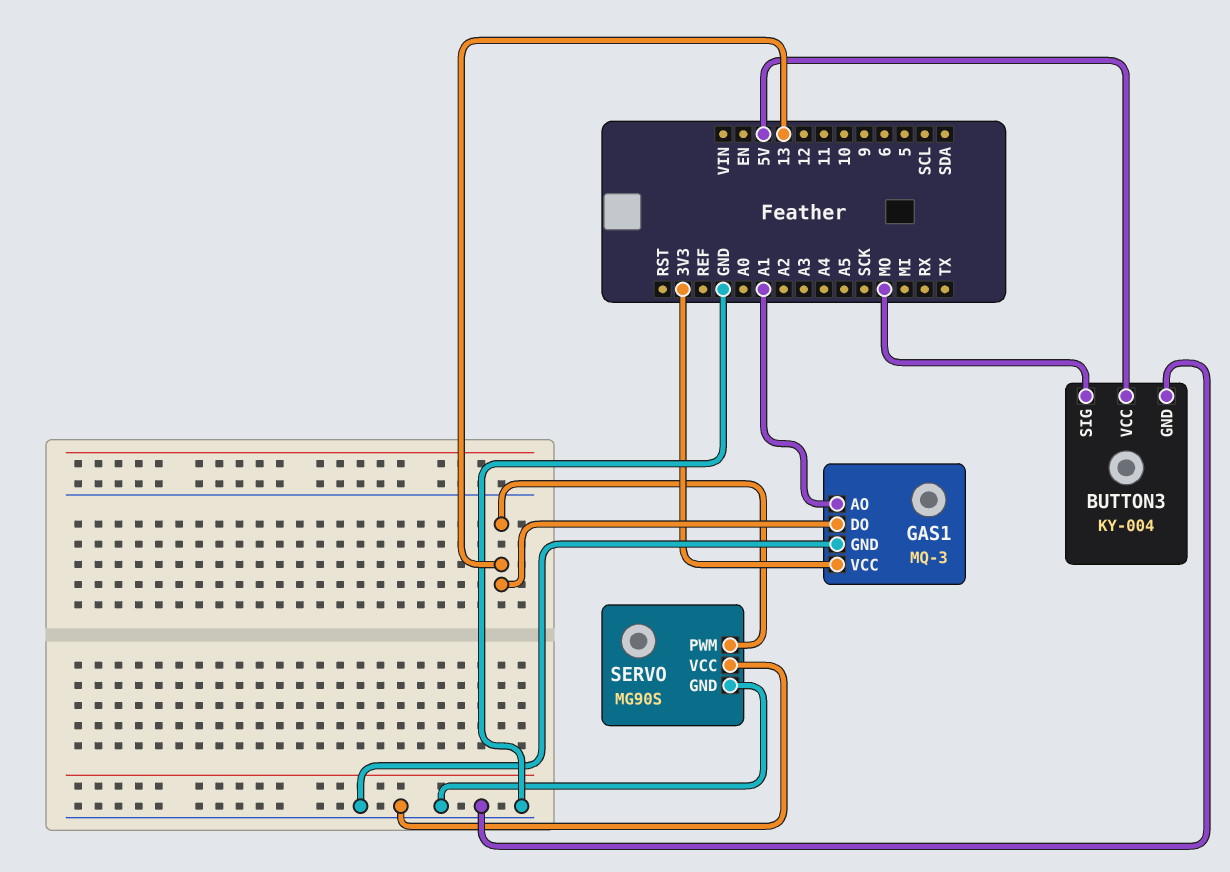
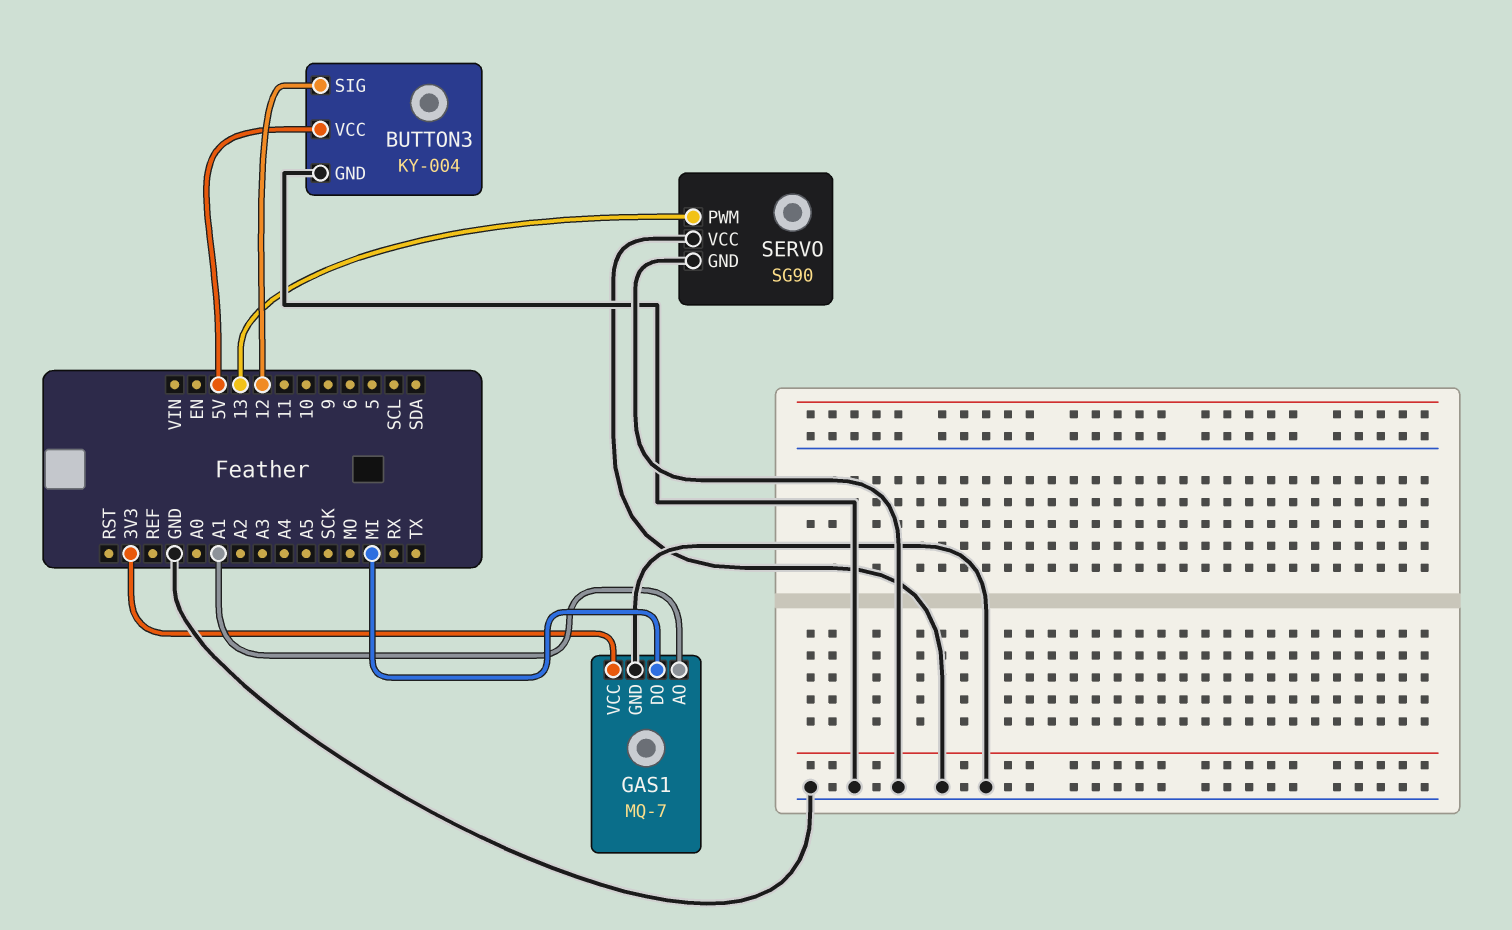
BUTTON3 pin SIG: MO -> 12
GAS1: MQ-3 -> MQ-7
GAS1 pin DO: 13 -> MI
SERVO: MG90S -> SG90

